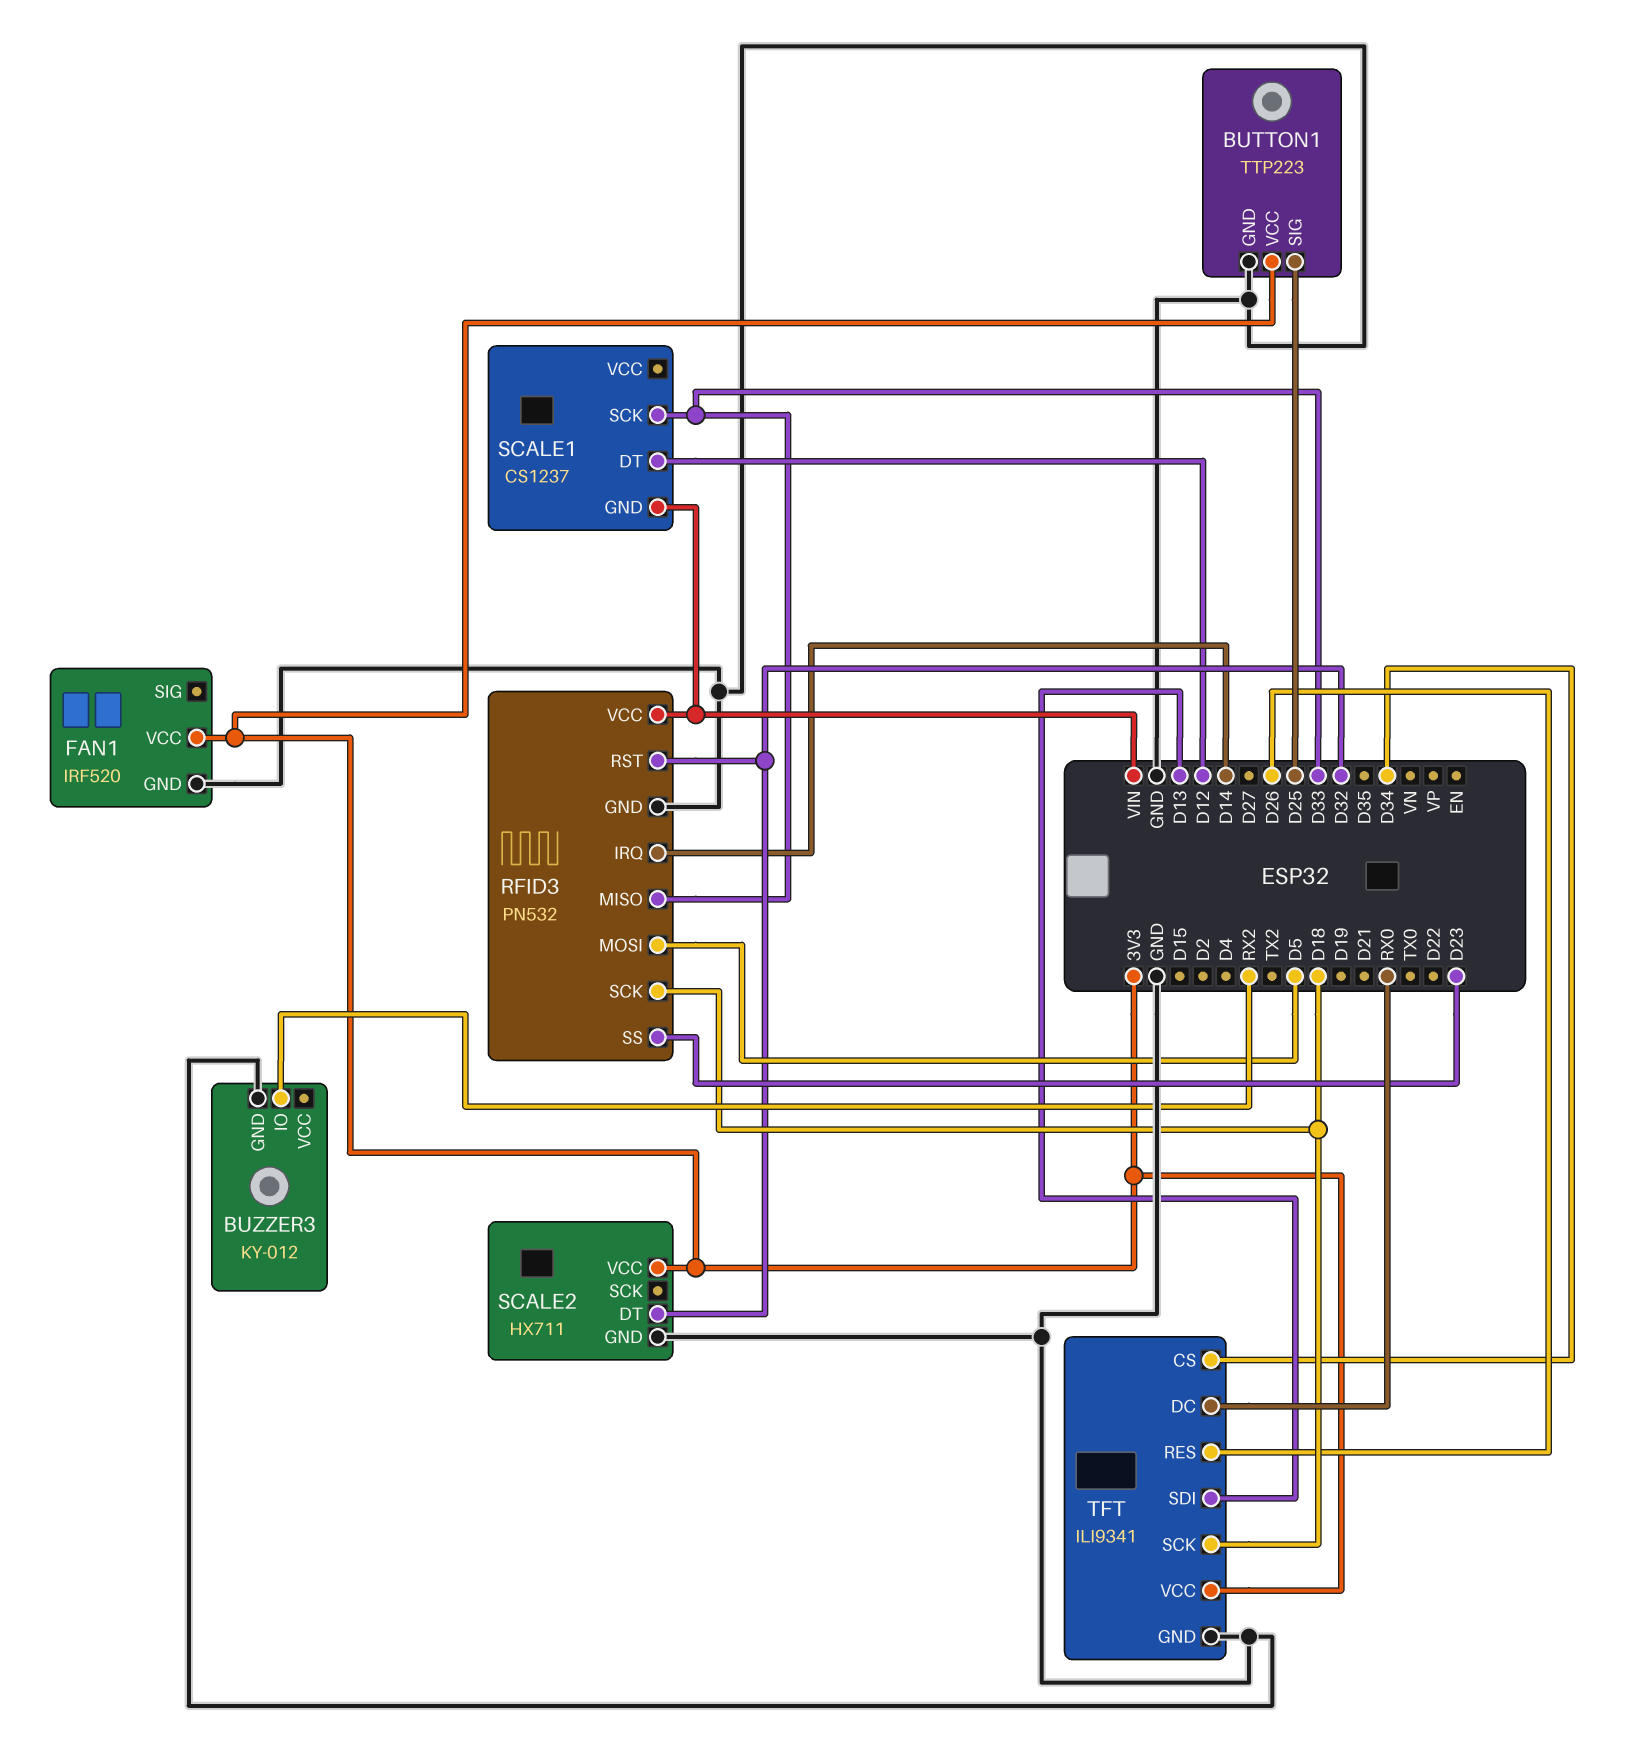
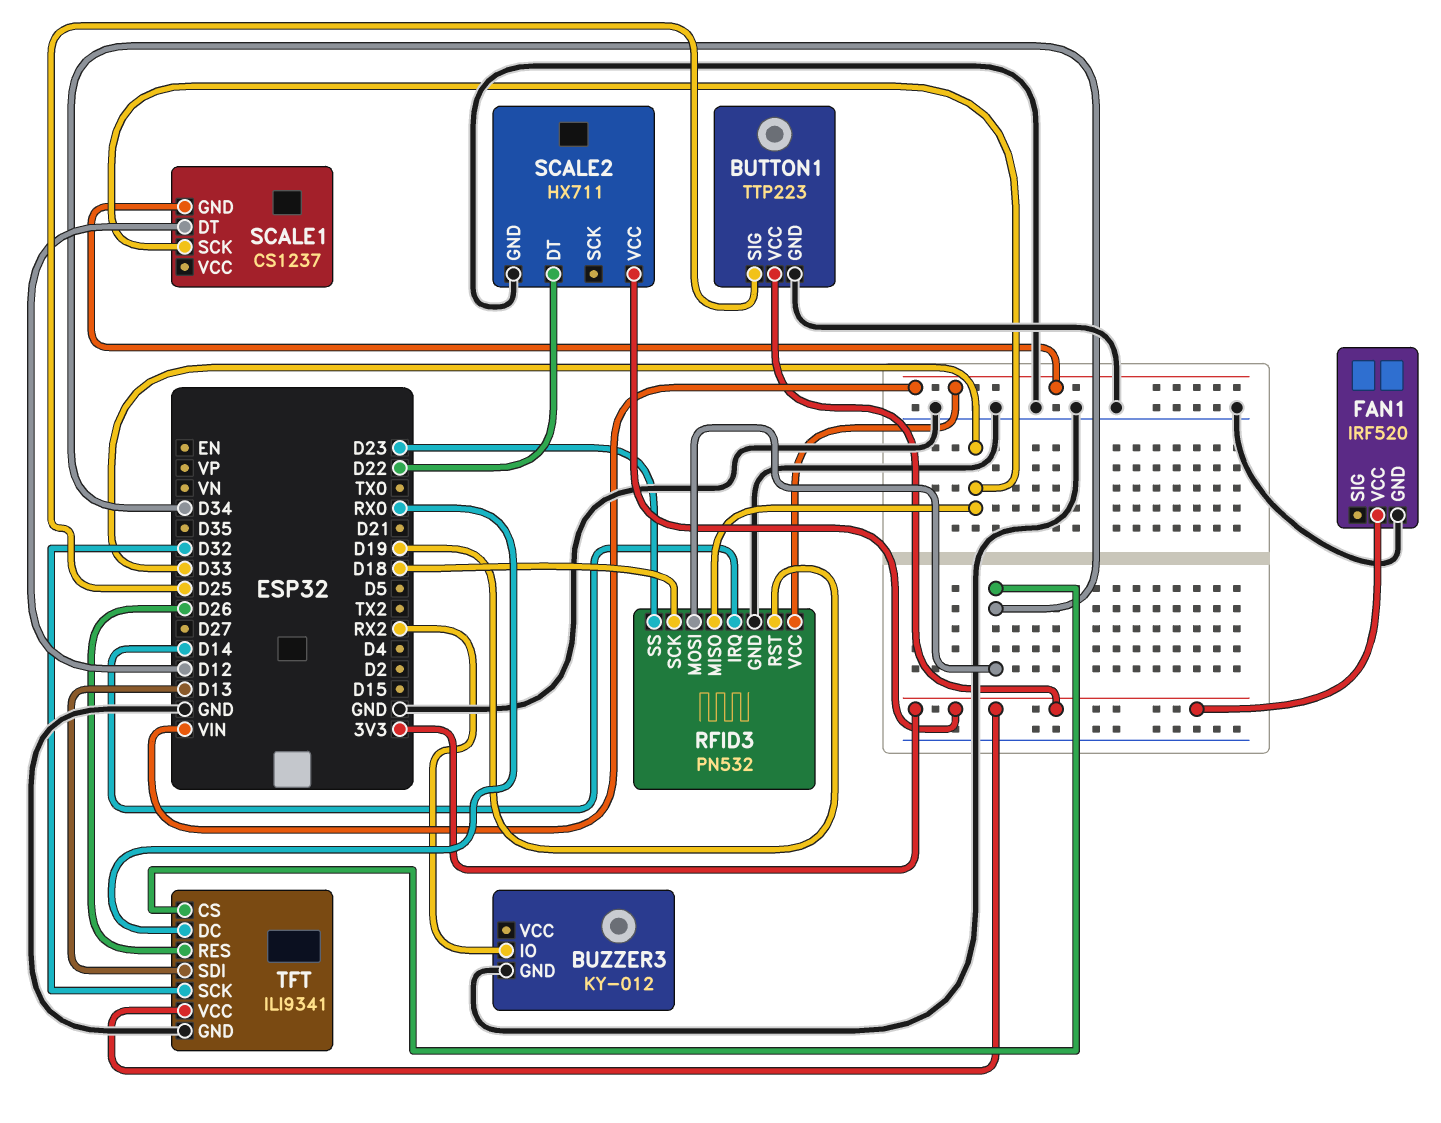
RFID3 pin MOSI: D5 -> D34
RFID3 pin RST: D32 -> D19
SCALE2 pin DT: D32 -> D22
TFT pin SCK: D18 -> D32

